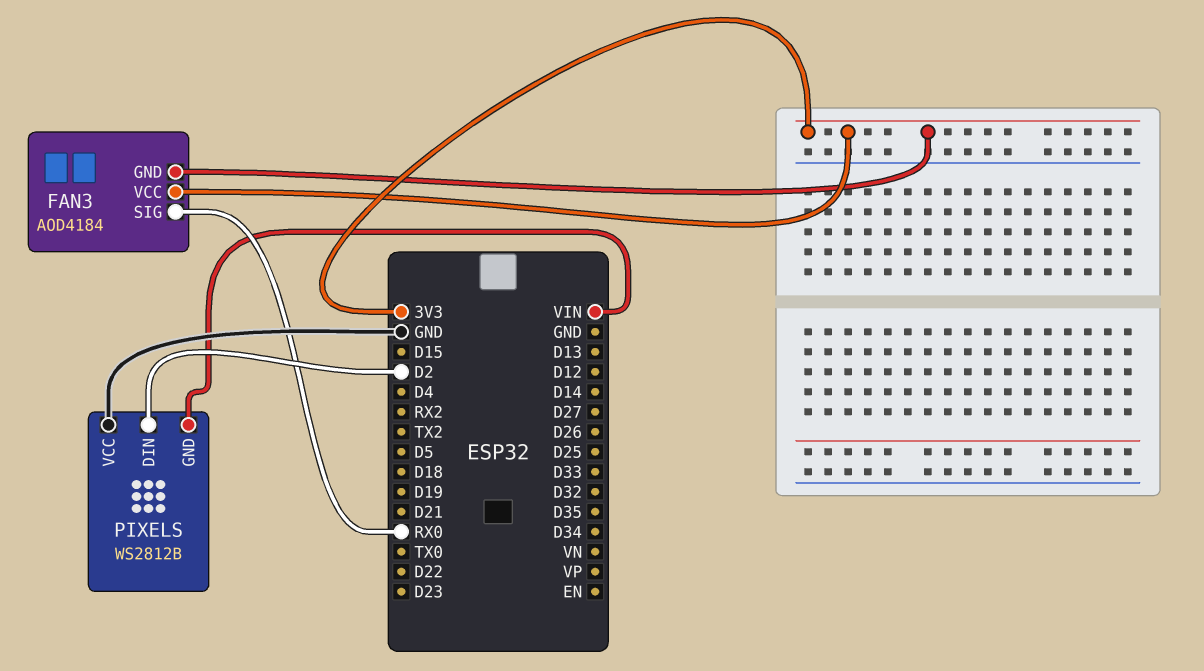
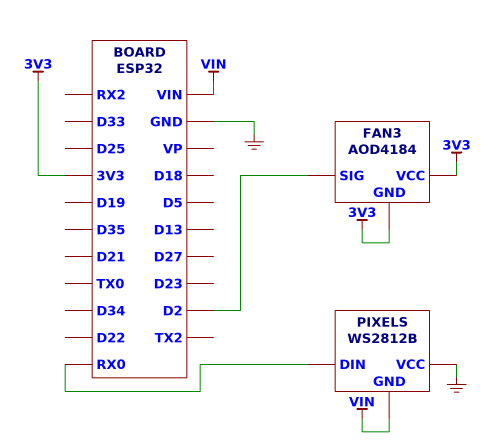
FAN3 pin SIG: RX0 -> D2
PIXELS pin DIN: D2 -> RX0

